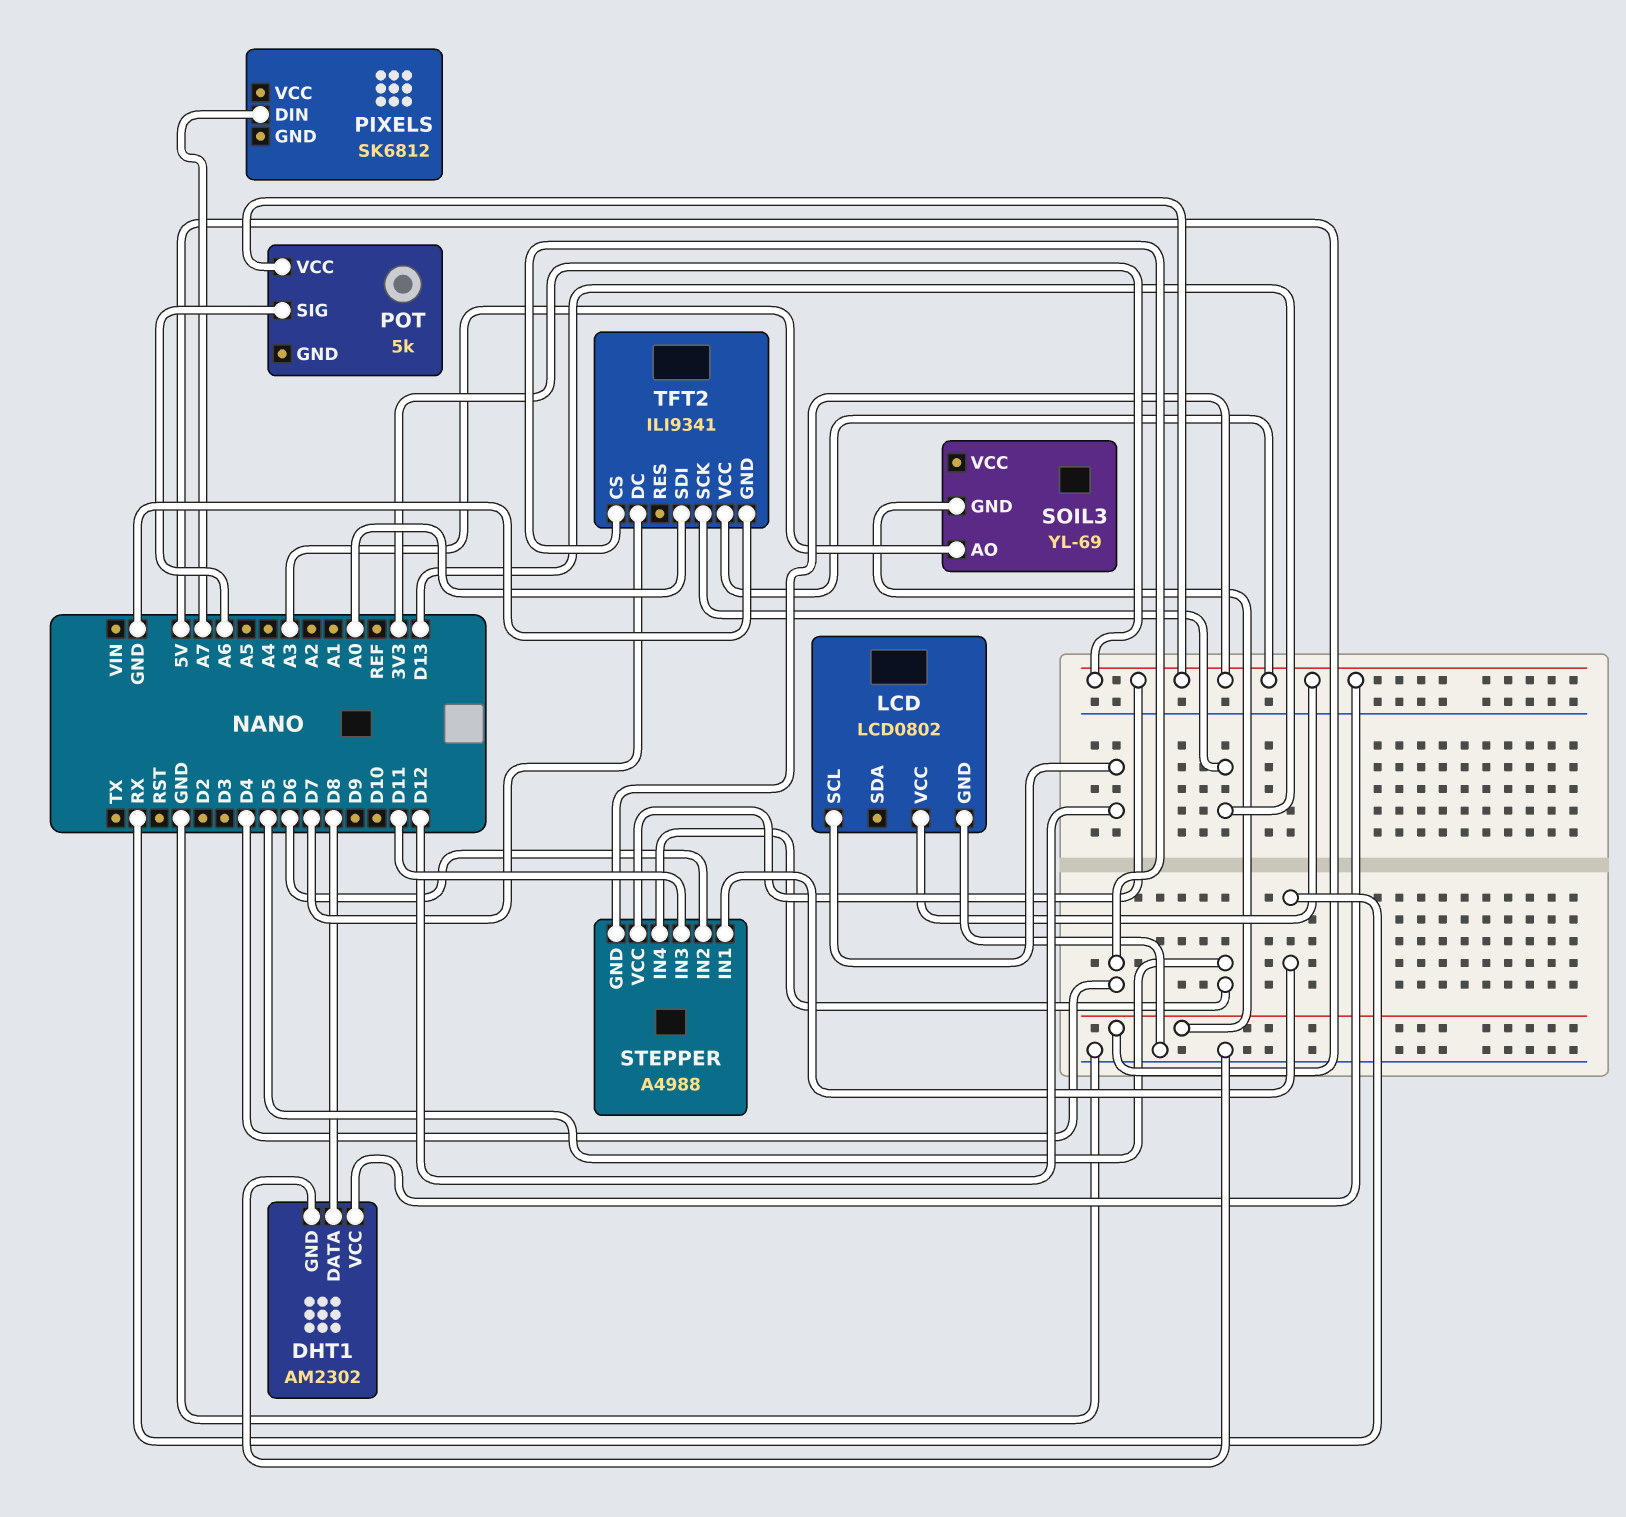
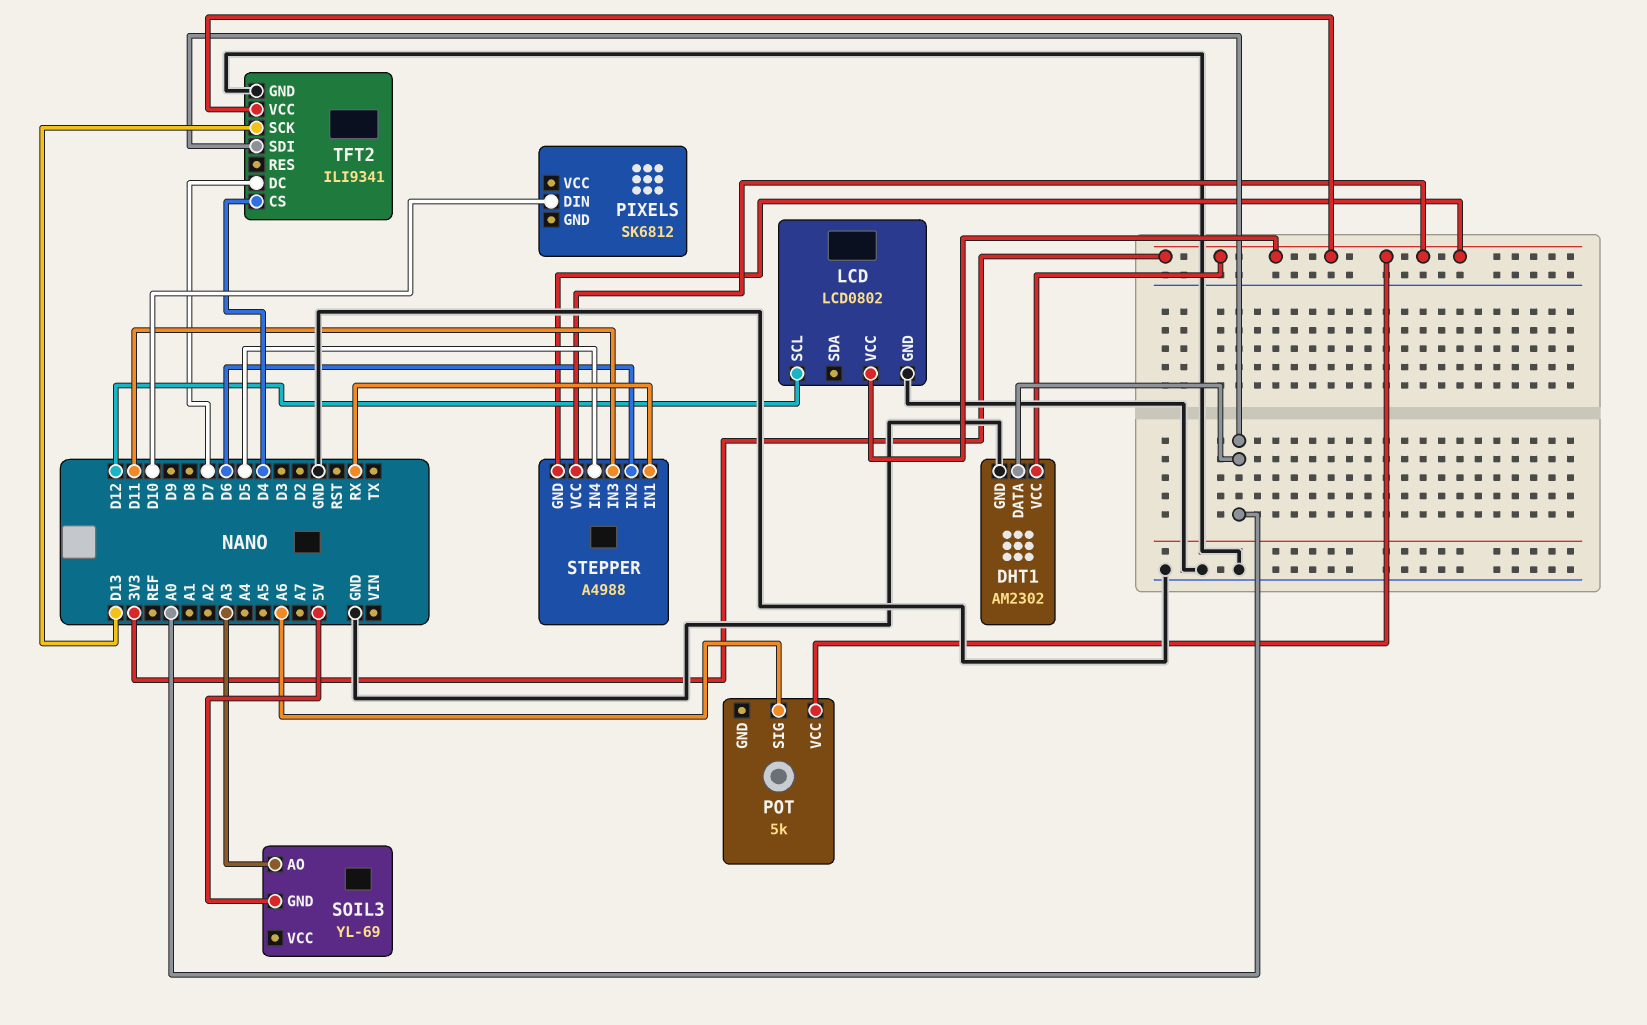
DHT1 pin DATA: D8 -> A0
PIXELS pin DIN: A7 -> D10

